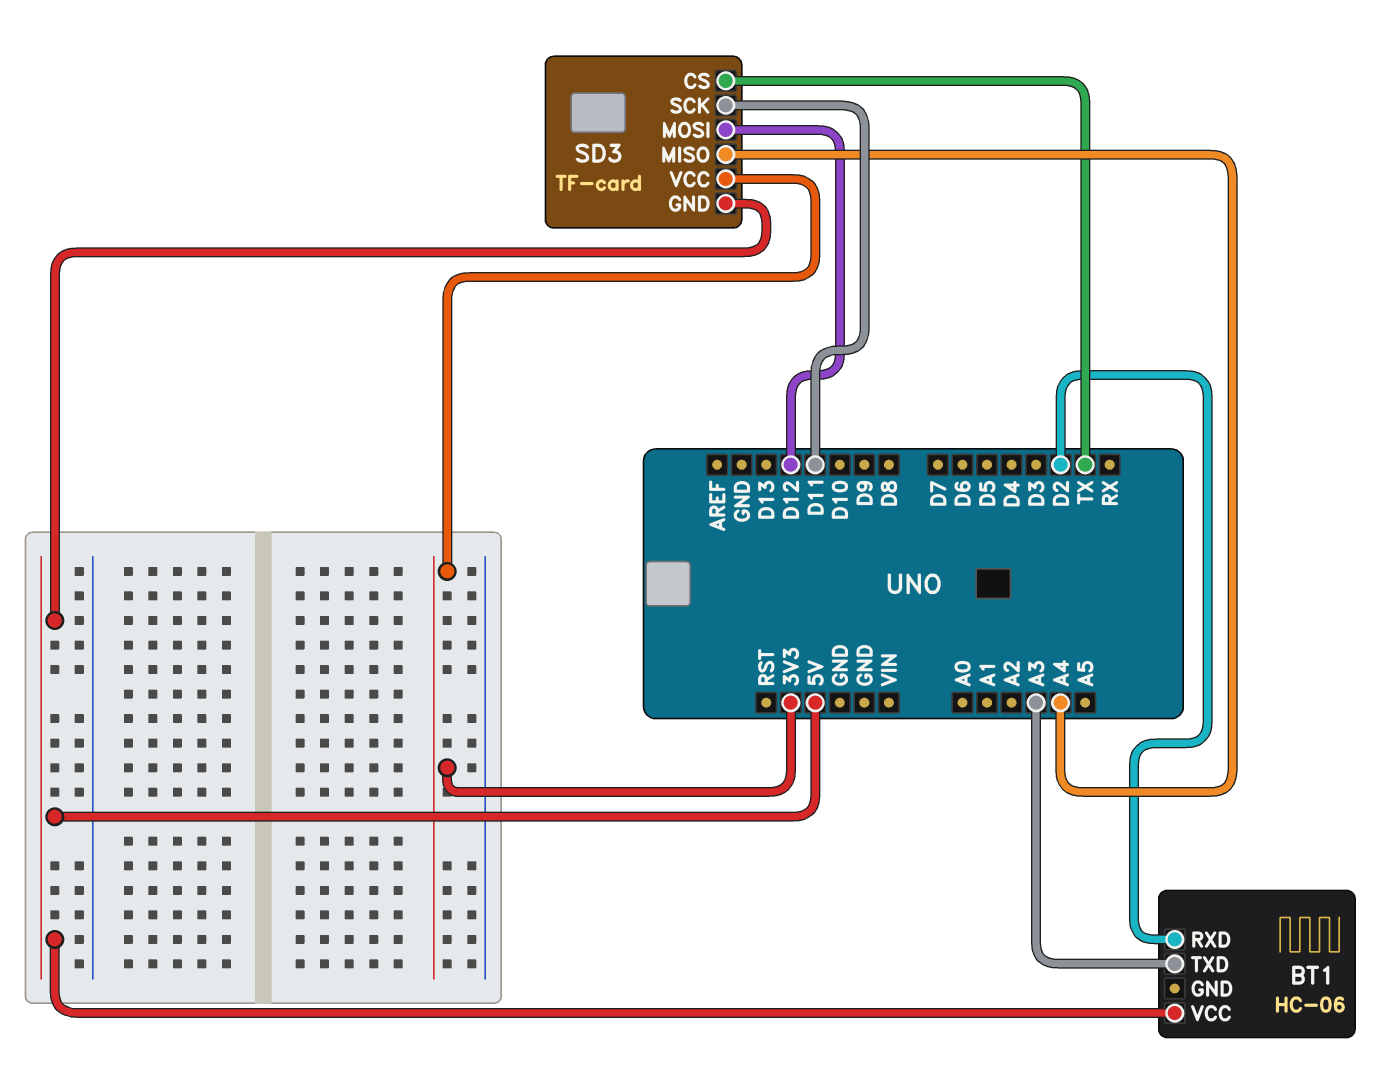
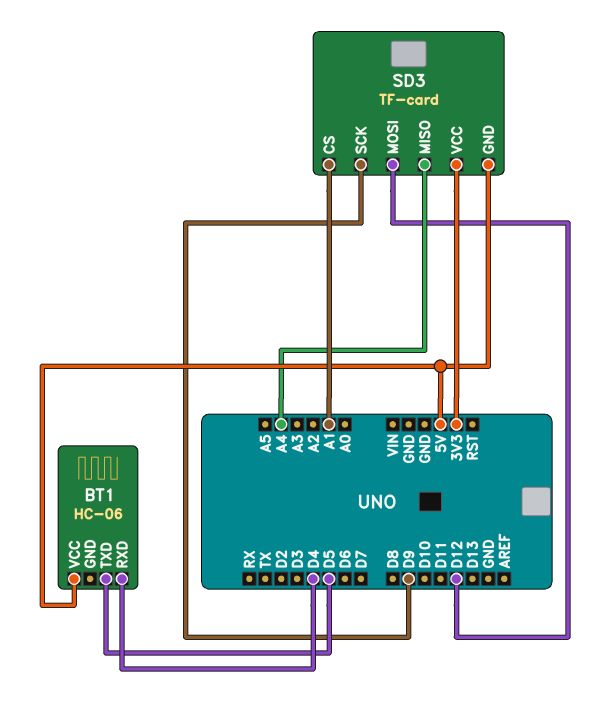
BT1 pin RXD: D2 -> D4
BT1 pin TXD: A3 -> D5
SD3 pin CS: TX -> A1
SD3 pin SCK: D11 -> D9

